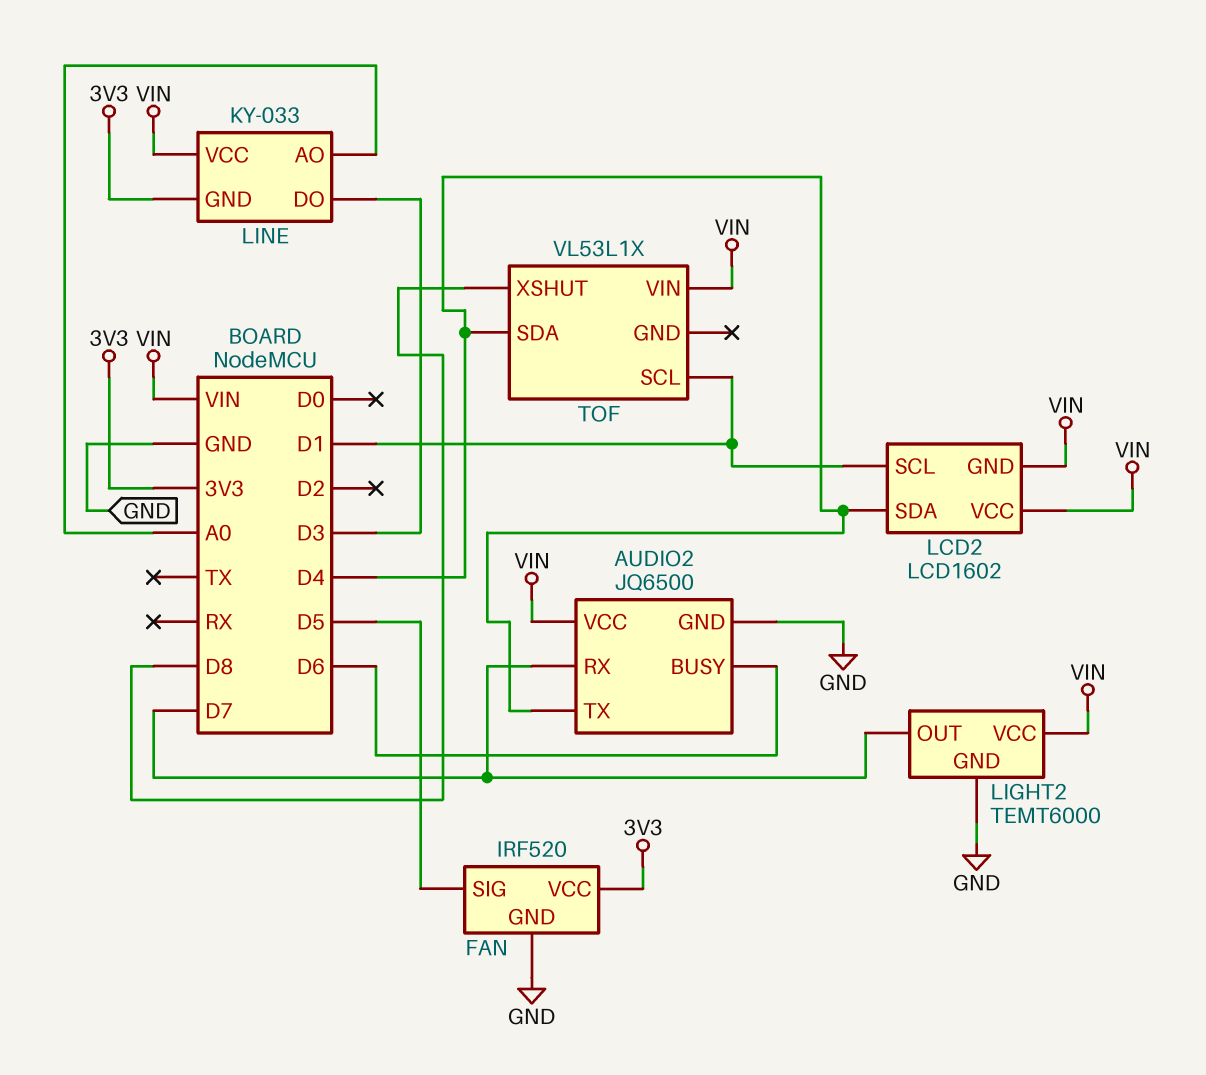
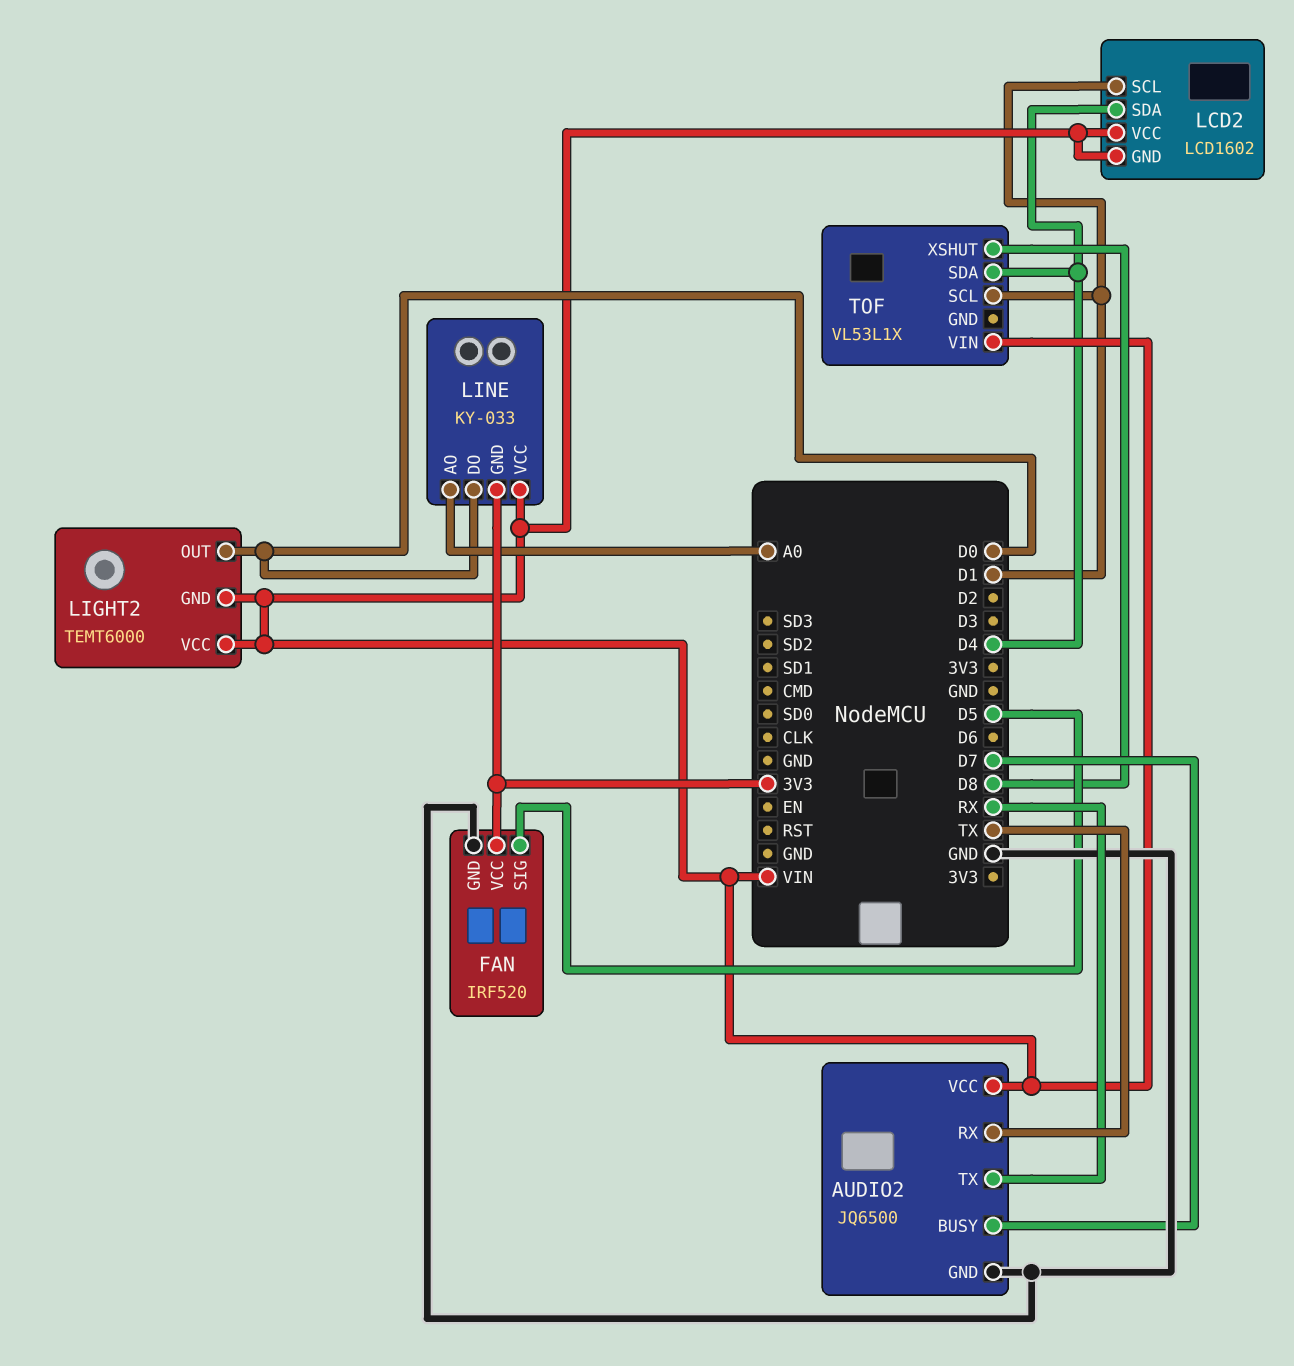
AUDIO2 pin BUSY: D6 -> D7
AUDIO2 pin RX: D7 -> TX
AUDIO2 pin TX: D4 -> RX
LIGHT2 pin GND: GND -> VIN
LIGHT2 pin OUT: D7 -> D0
LINE pin DO: D3 -> D0

